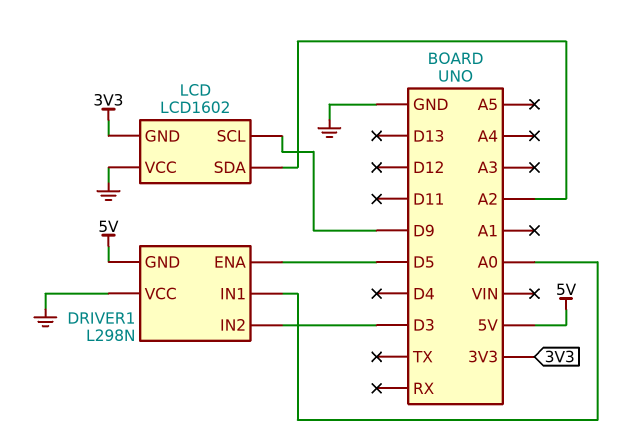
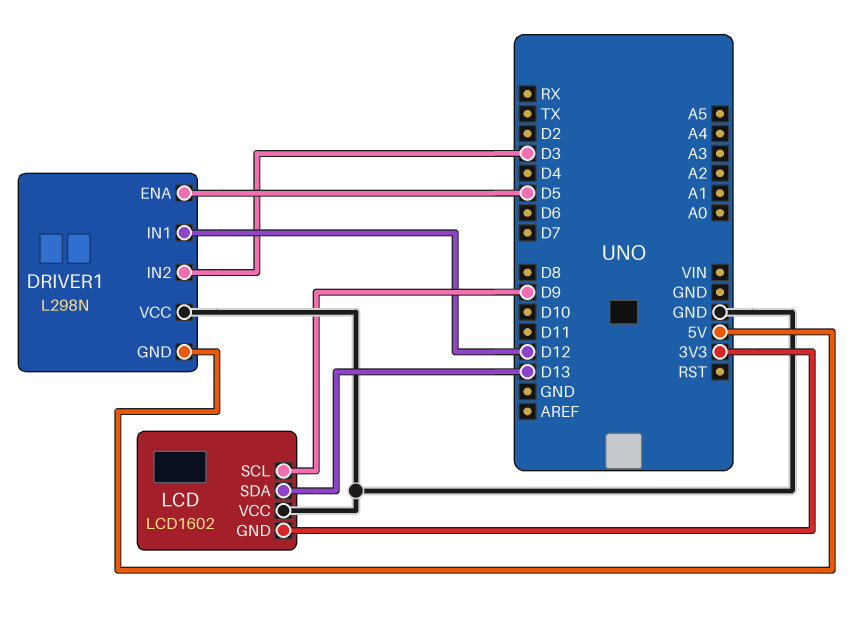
DRIVER1 pin IN1: A0 -> D12
LCD pin SDA: A2 -> D13

